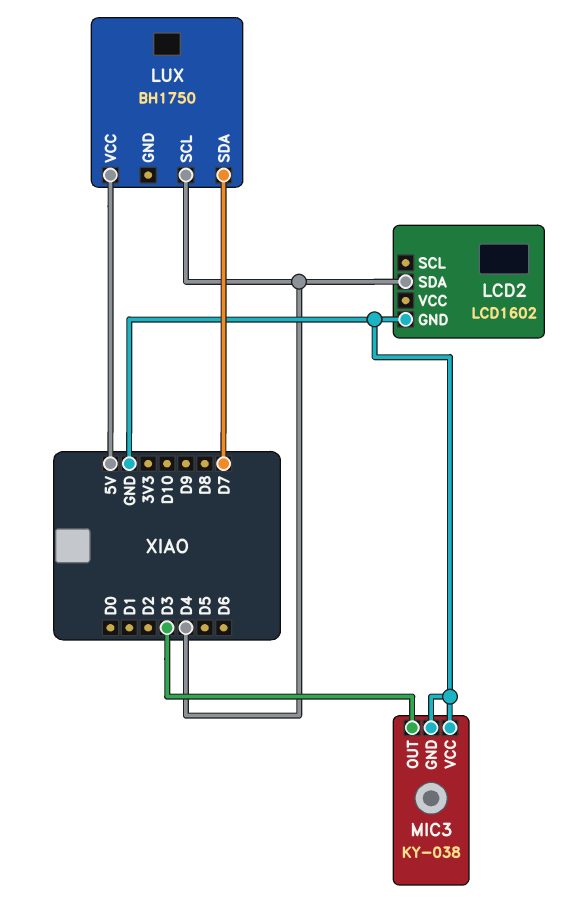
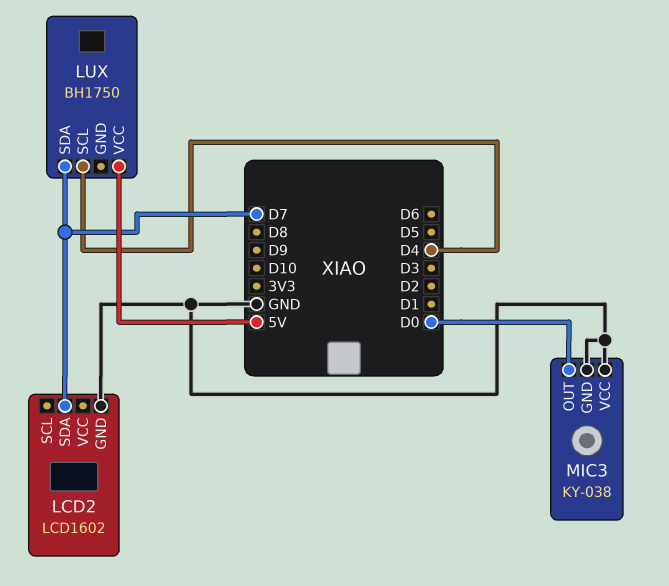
LCD2 pin SDA: D4 -> D7
MIC3 pin OUT: D3 -> D0

